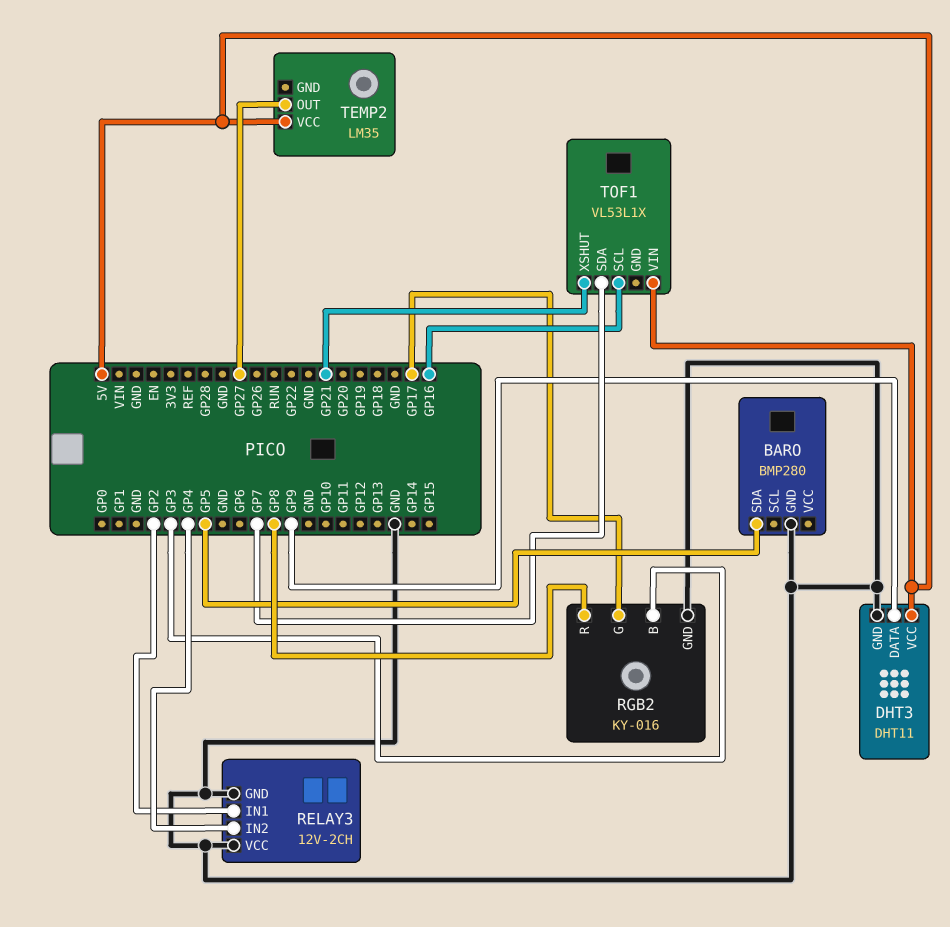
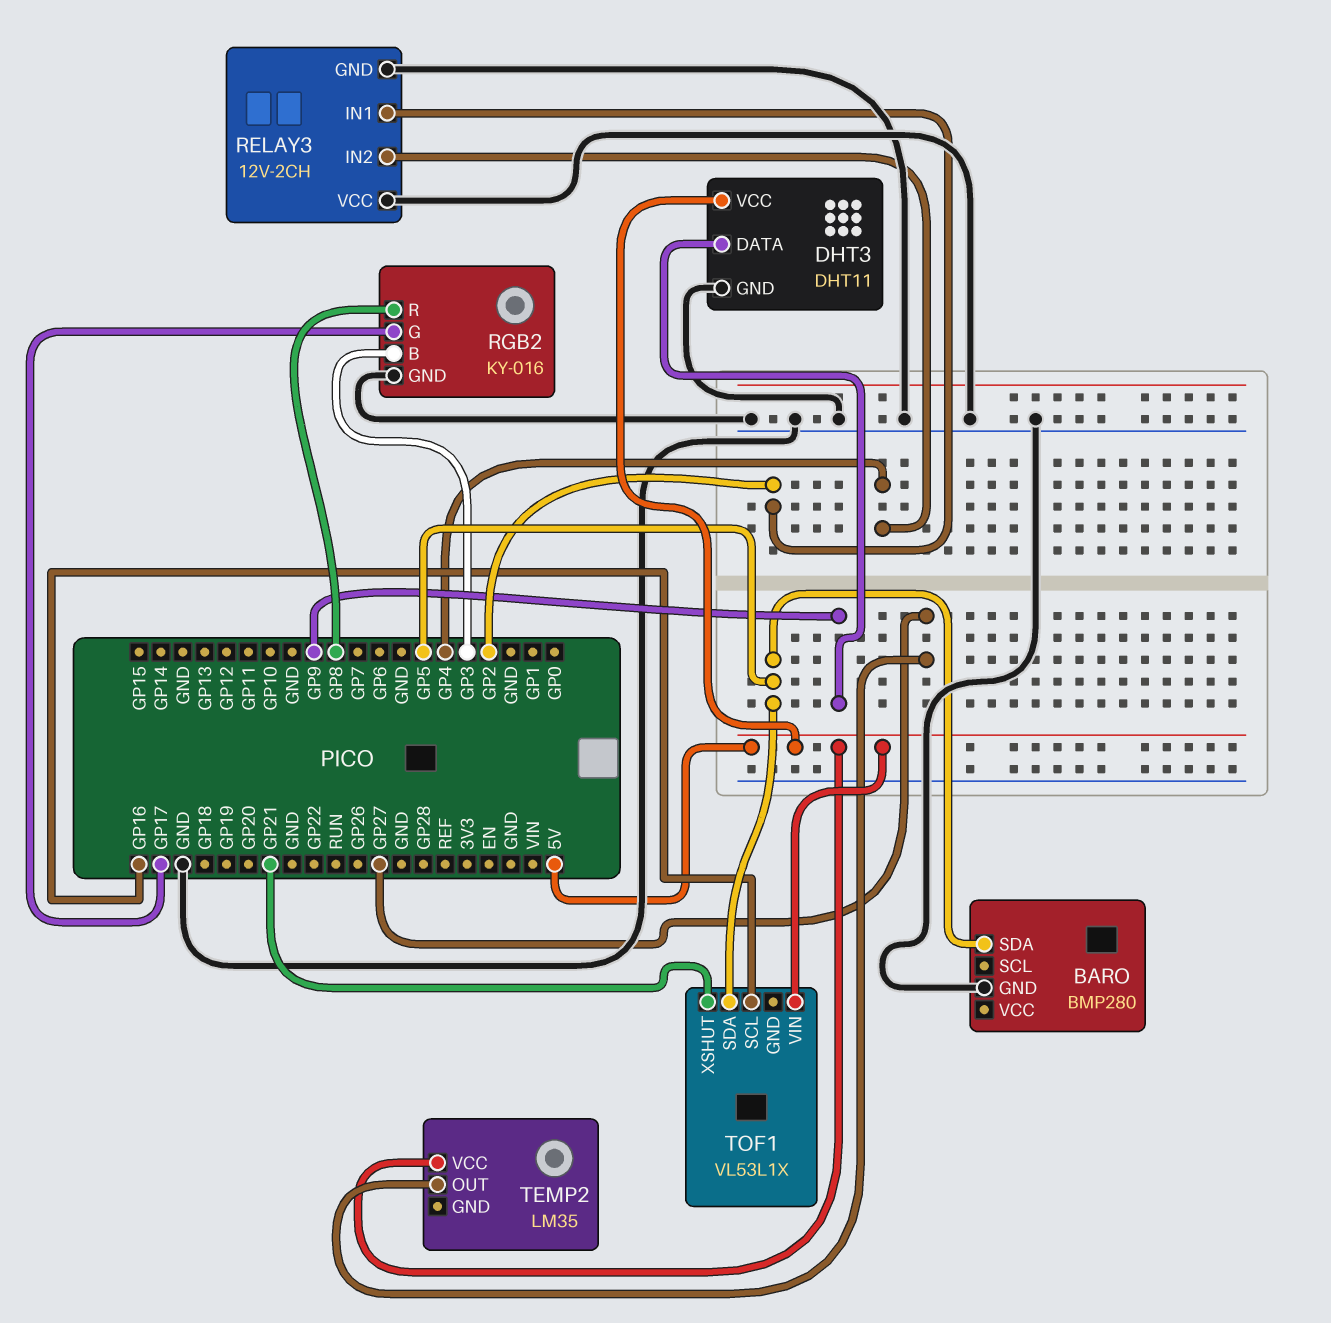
TOF1 pin SDA: GP7 -> GP5

